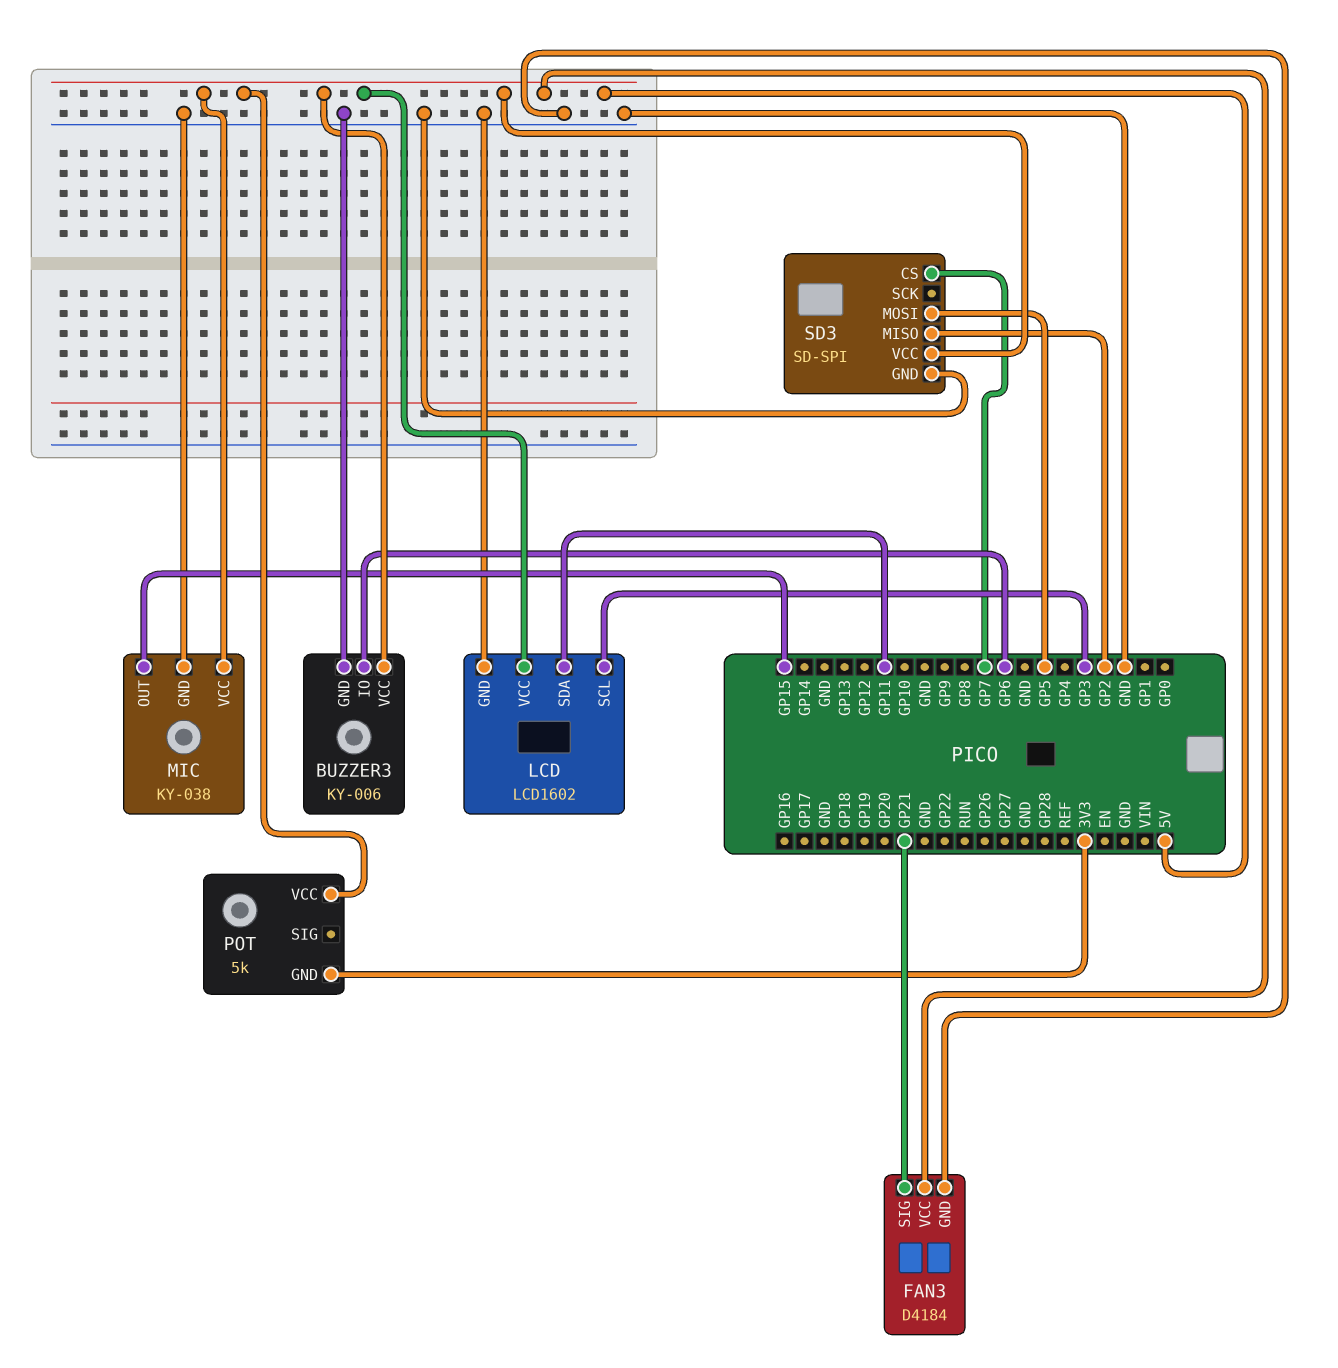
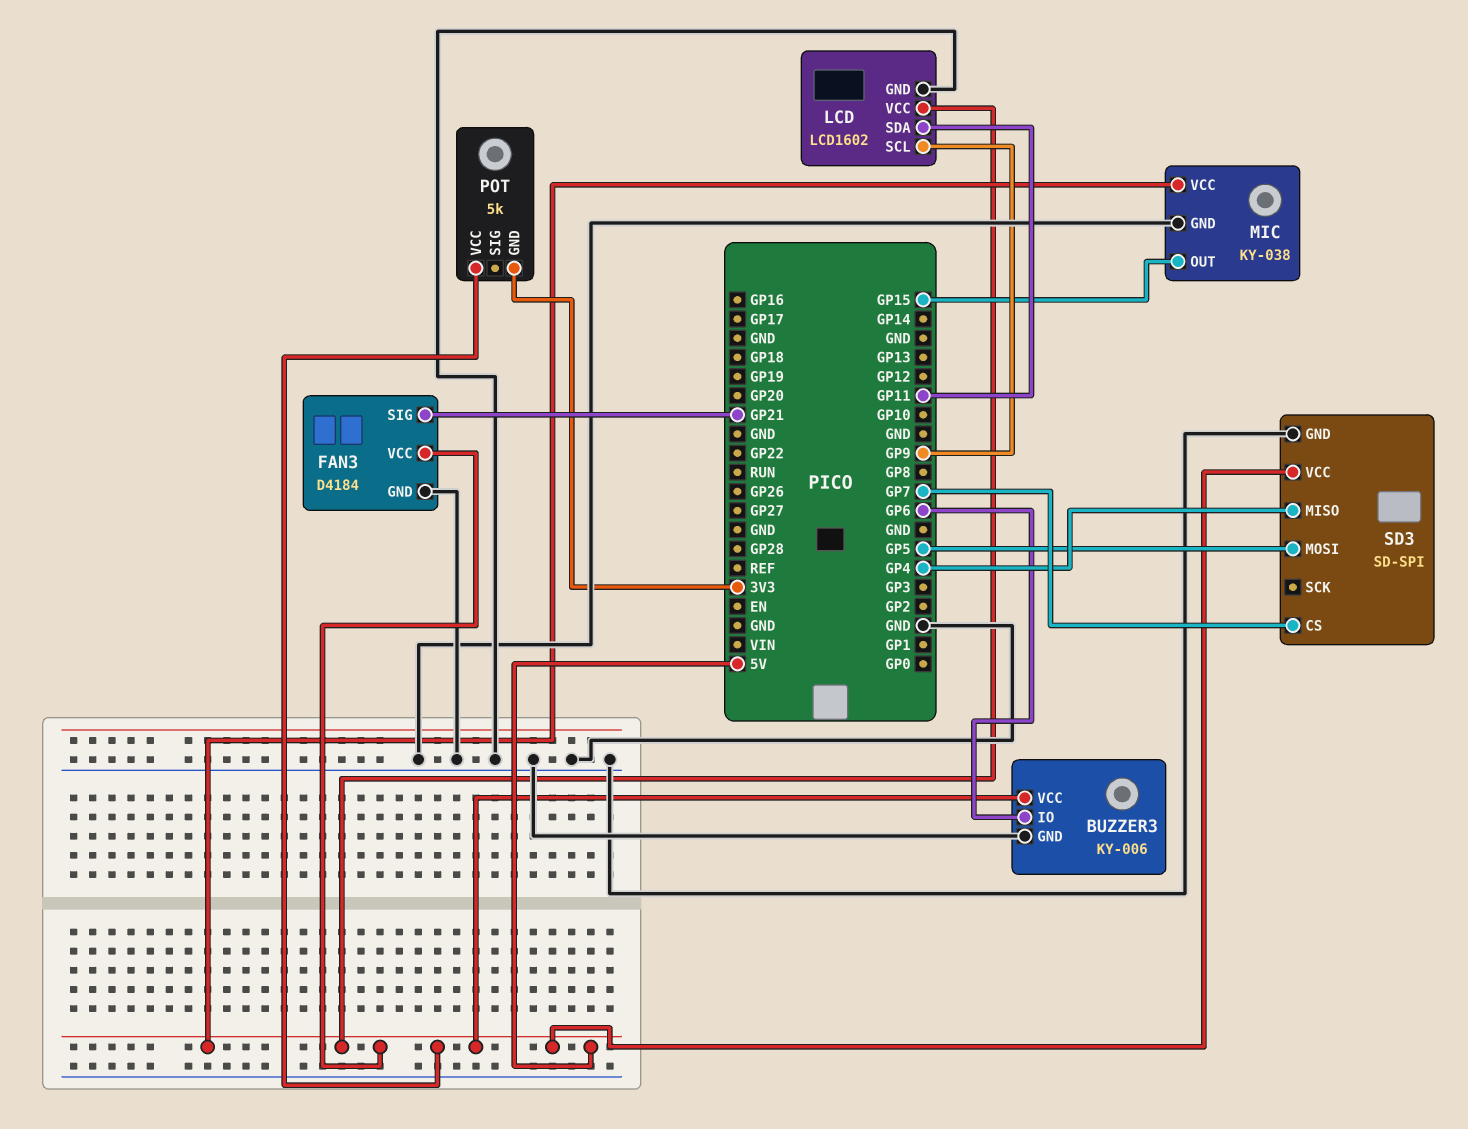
LCD pin SCL: GP3 -> GP9
SD3 pin MISO: GP2 -> GP4

